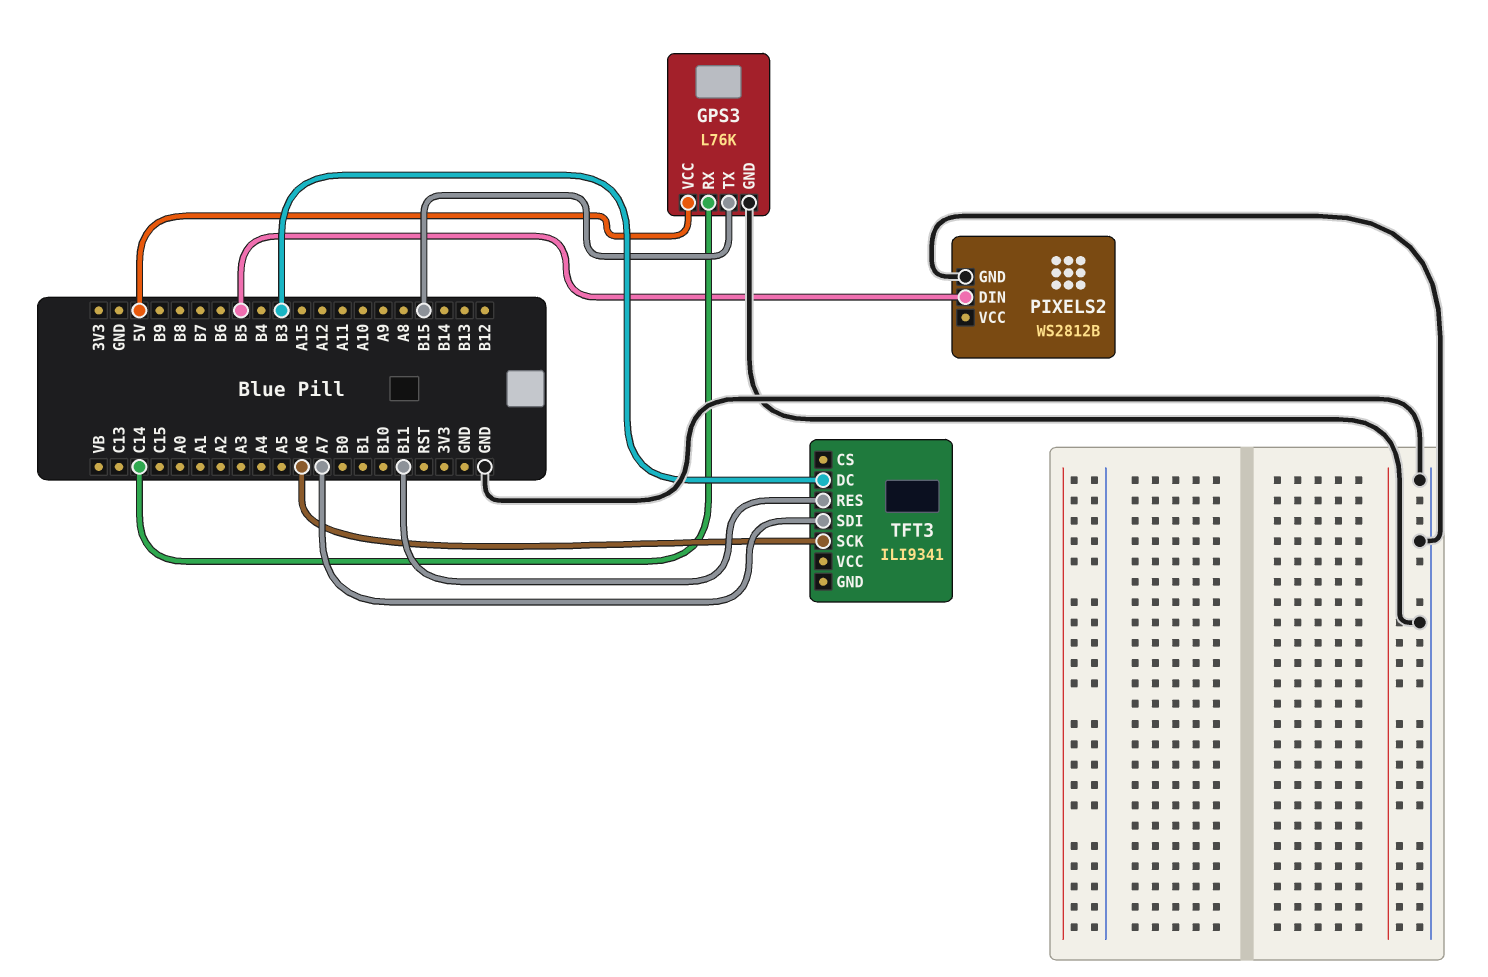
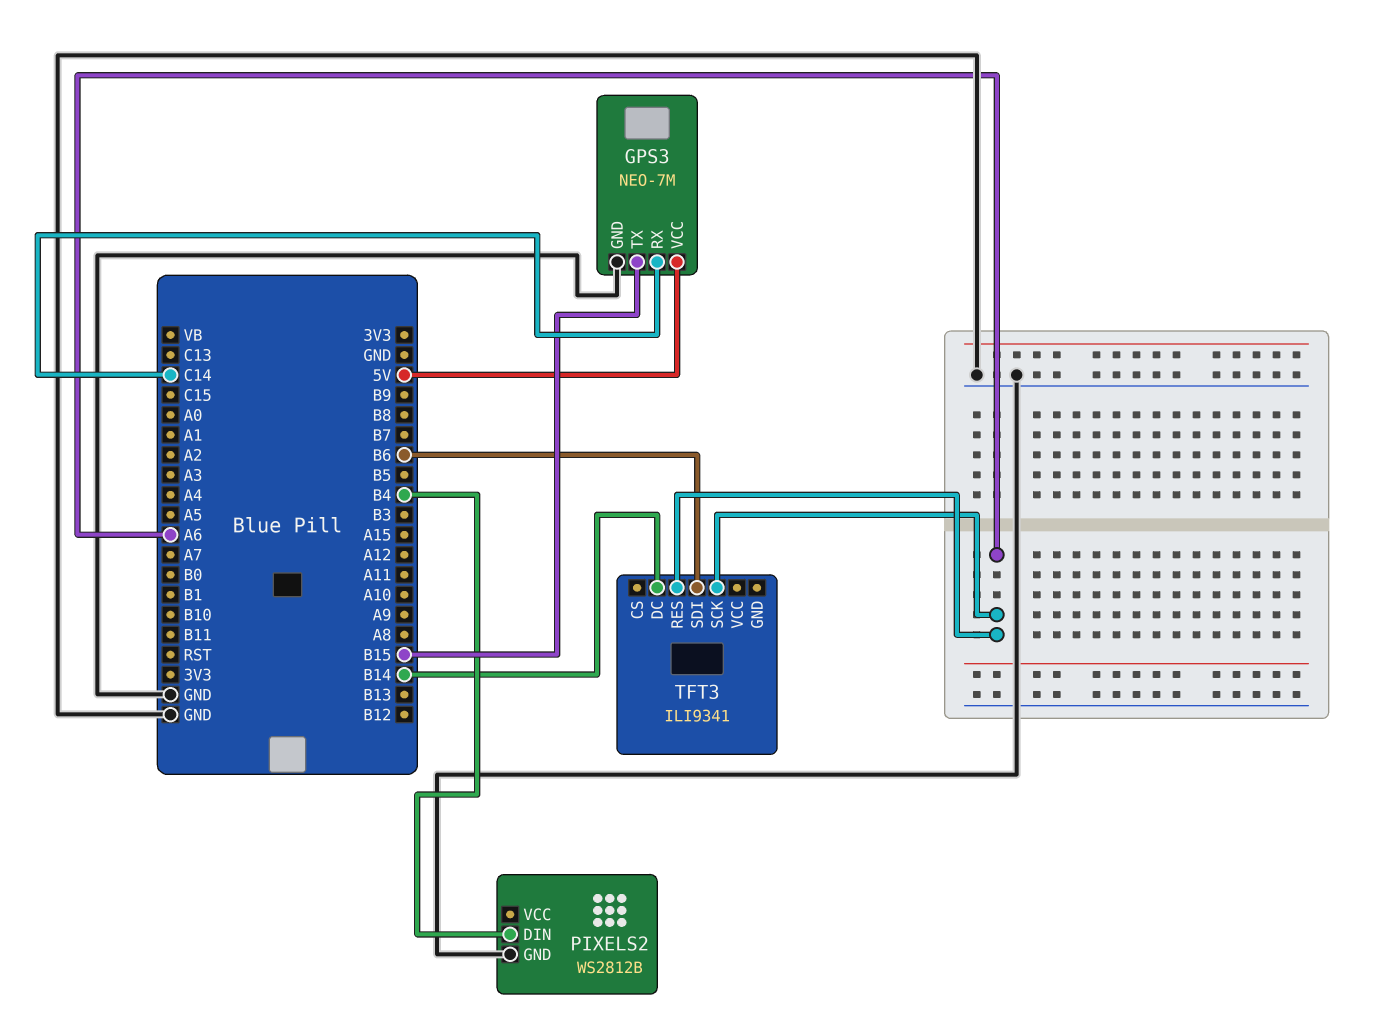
GPS3: L76K -> NEO-7M
PIXELS2 pin DIN: B5 -> B4
TFT3 pin DC: B3 -> B14
TFT3 pin RES: B11 -> A6
TFT3 pin SDI: A7 -> B6

